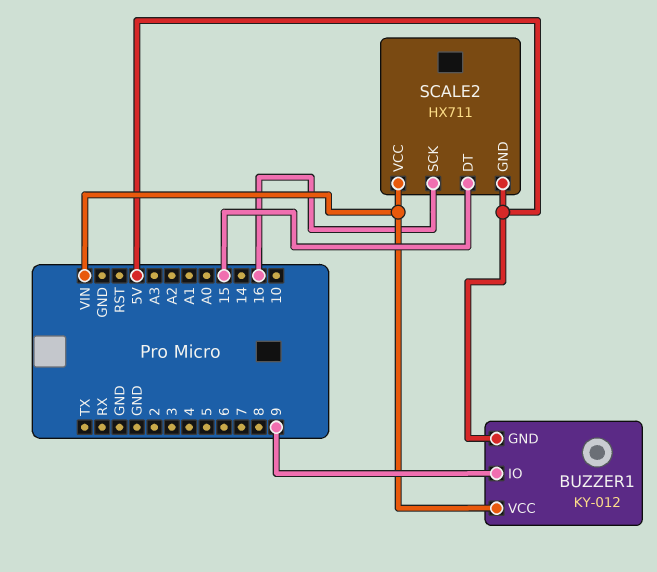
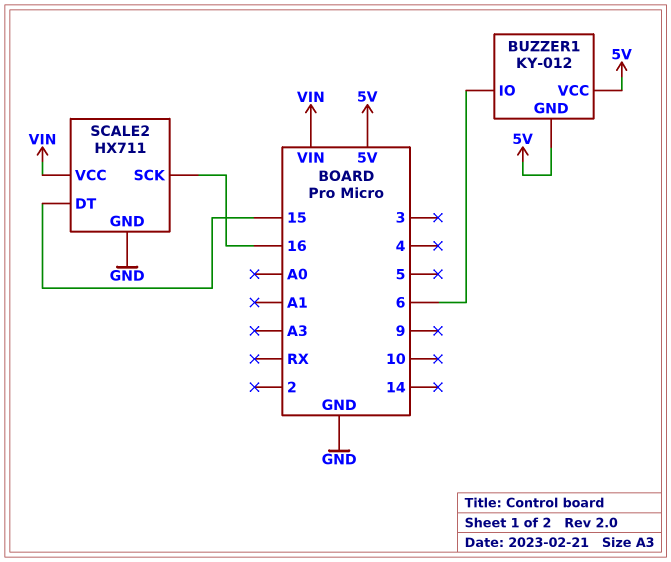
BUZZER1 pin IO: 9 -> 6
BUZZER1 pin VCC: VIN -> 5V
SCALE2 pin GND: 5V -> GND

